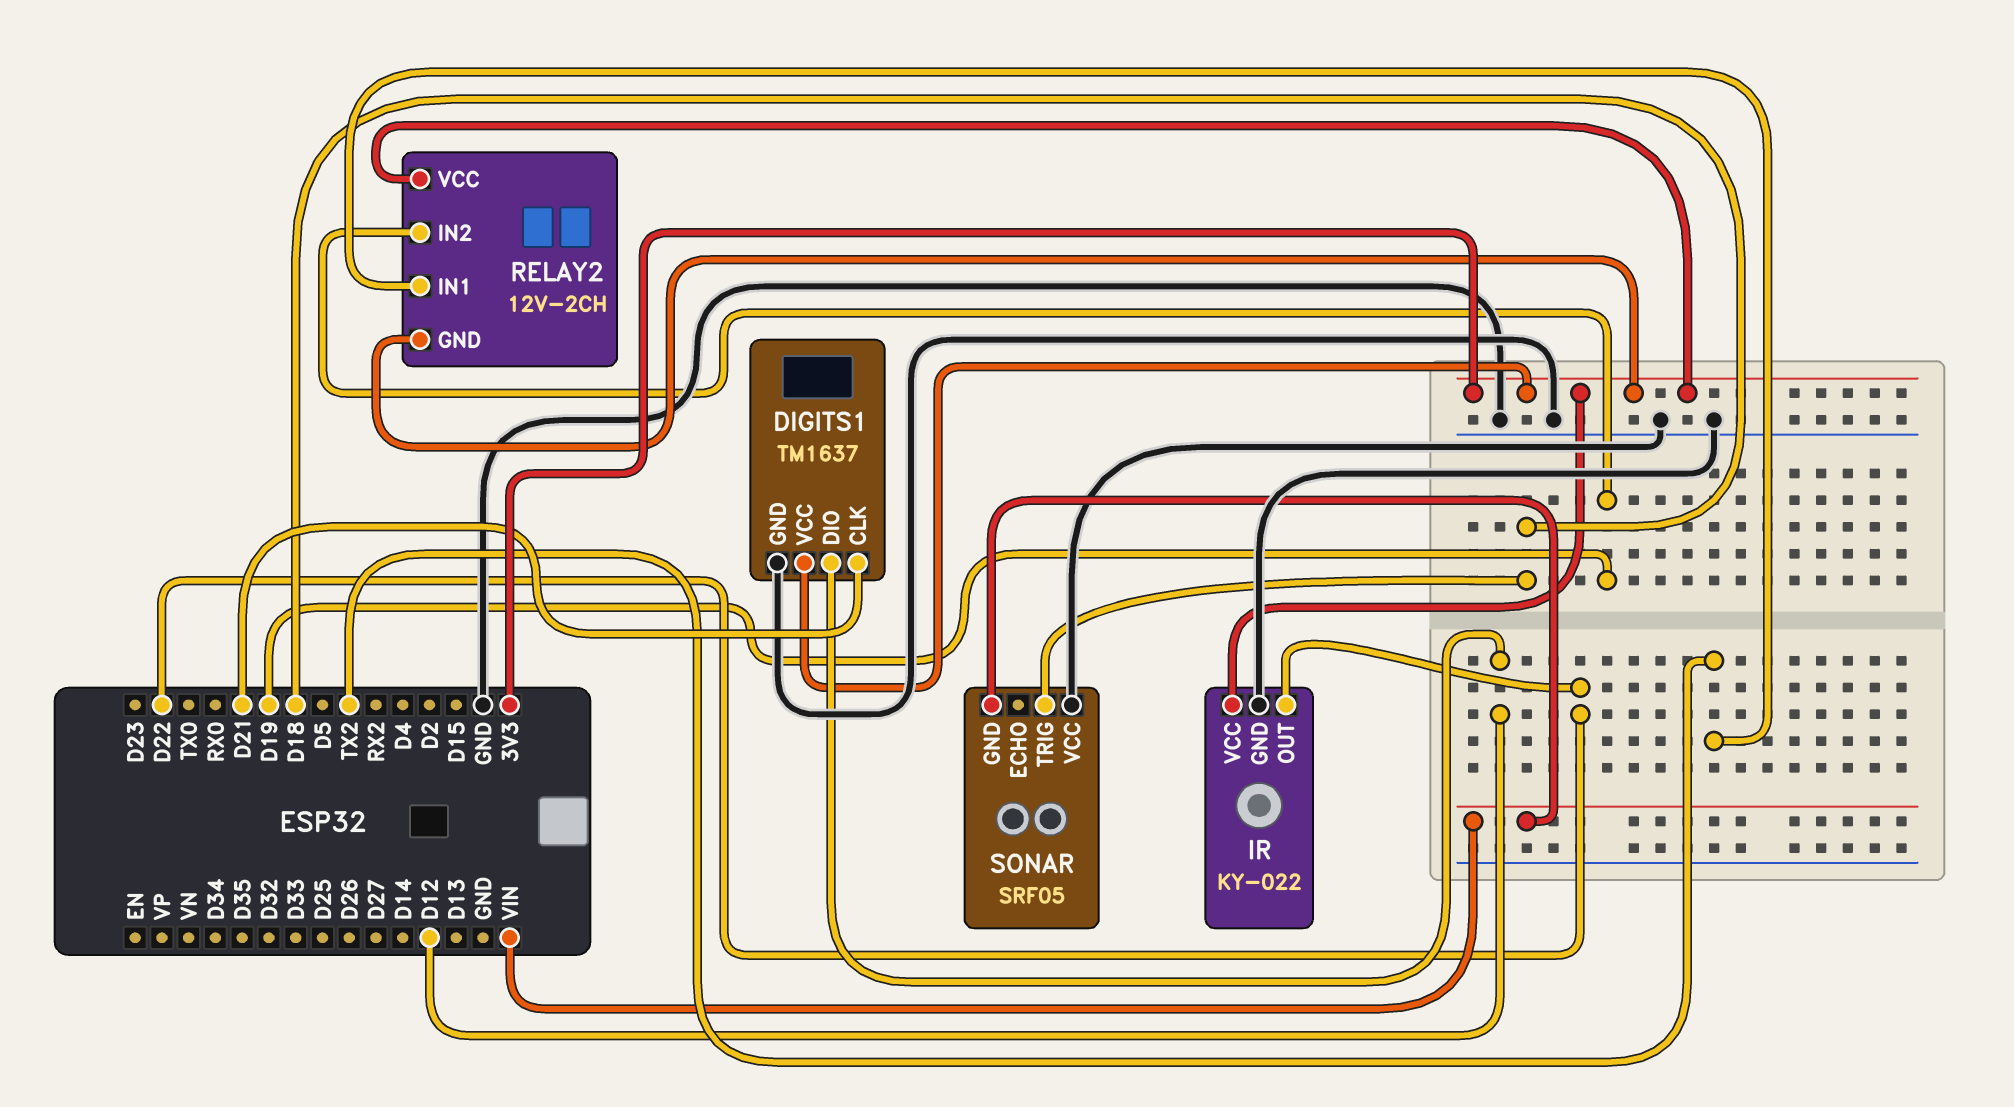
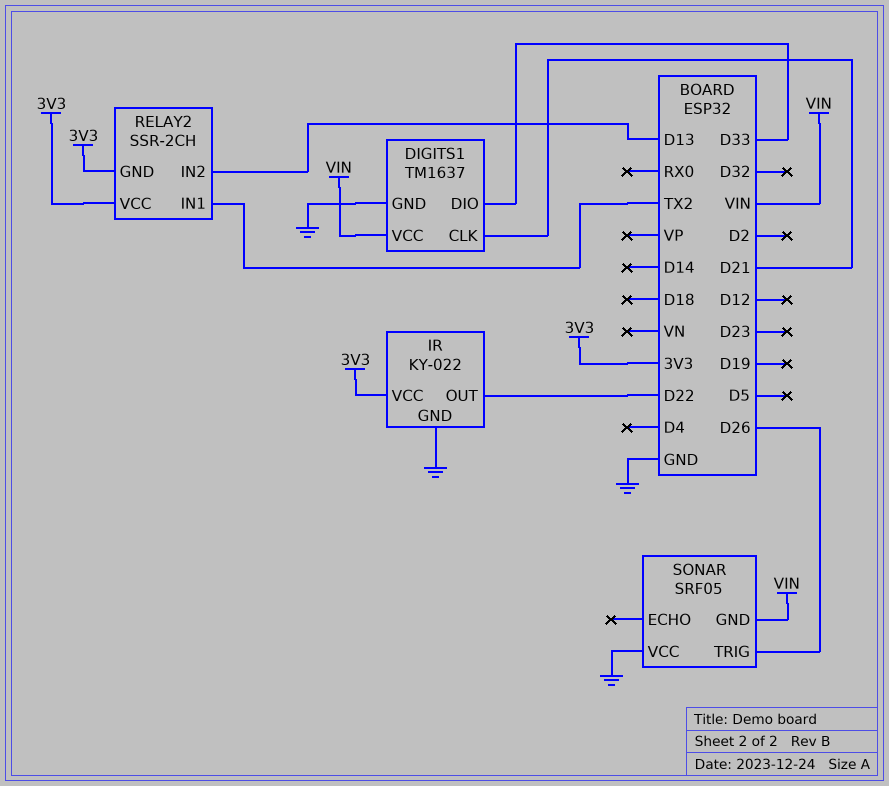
DIGITS1 pin DIO: D12 -> D33
DIGITS1 pin VCC: 3V3 -> VIN
RELAY2: 12V-2CH -> SSR-2CH
RELAY2 pin IN2: D19 -> D13
SONAR pin TRIG: D18 -> D26

